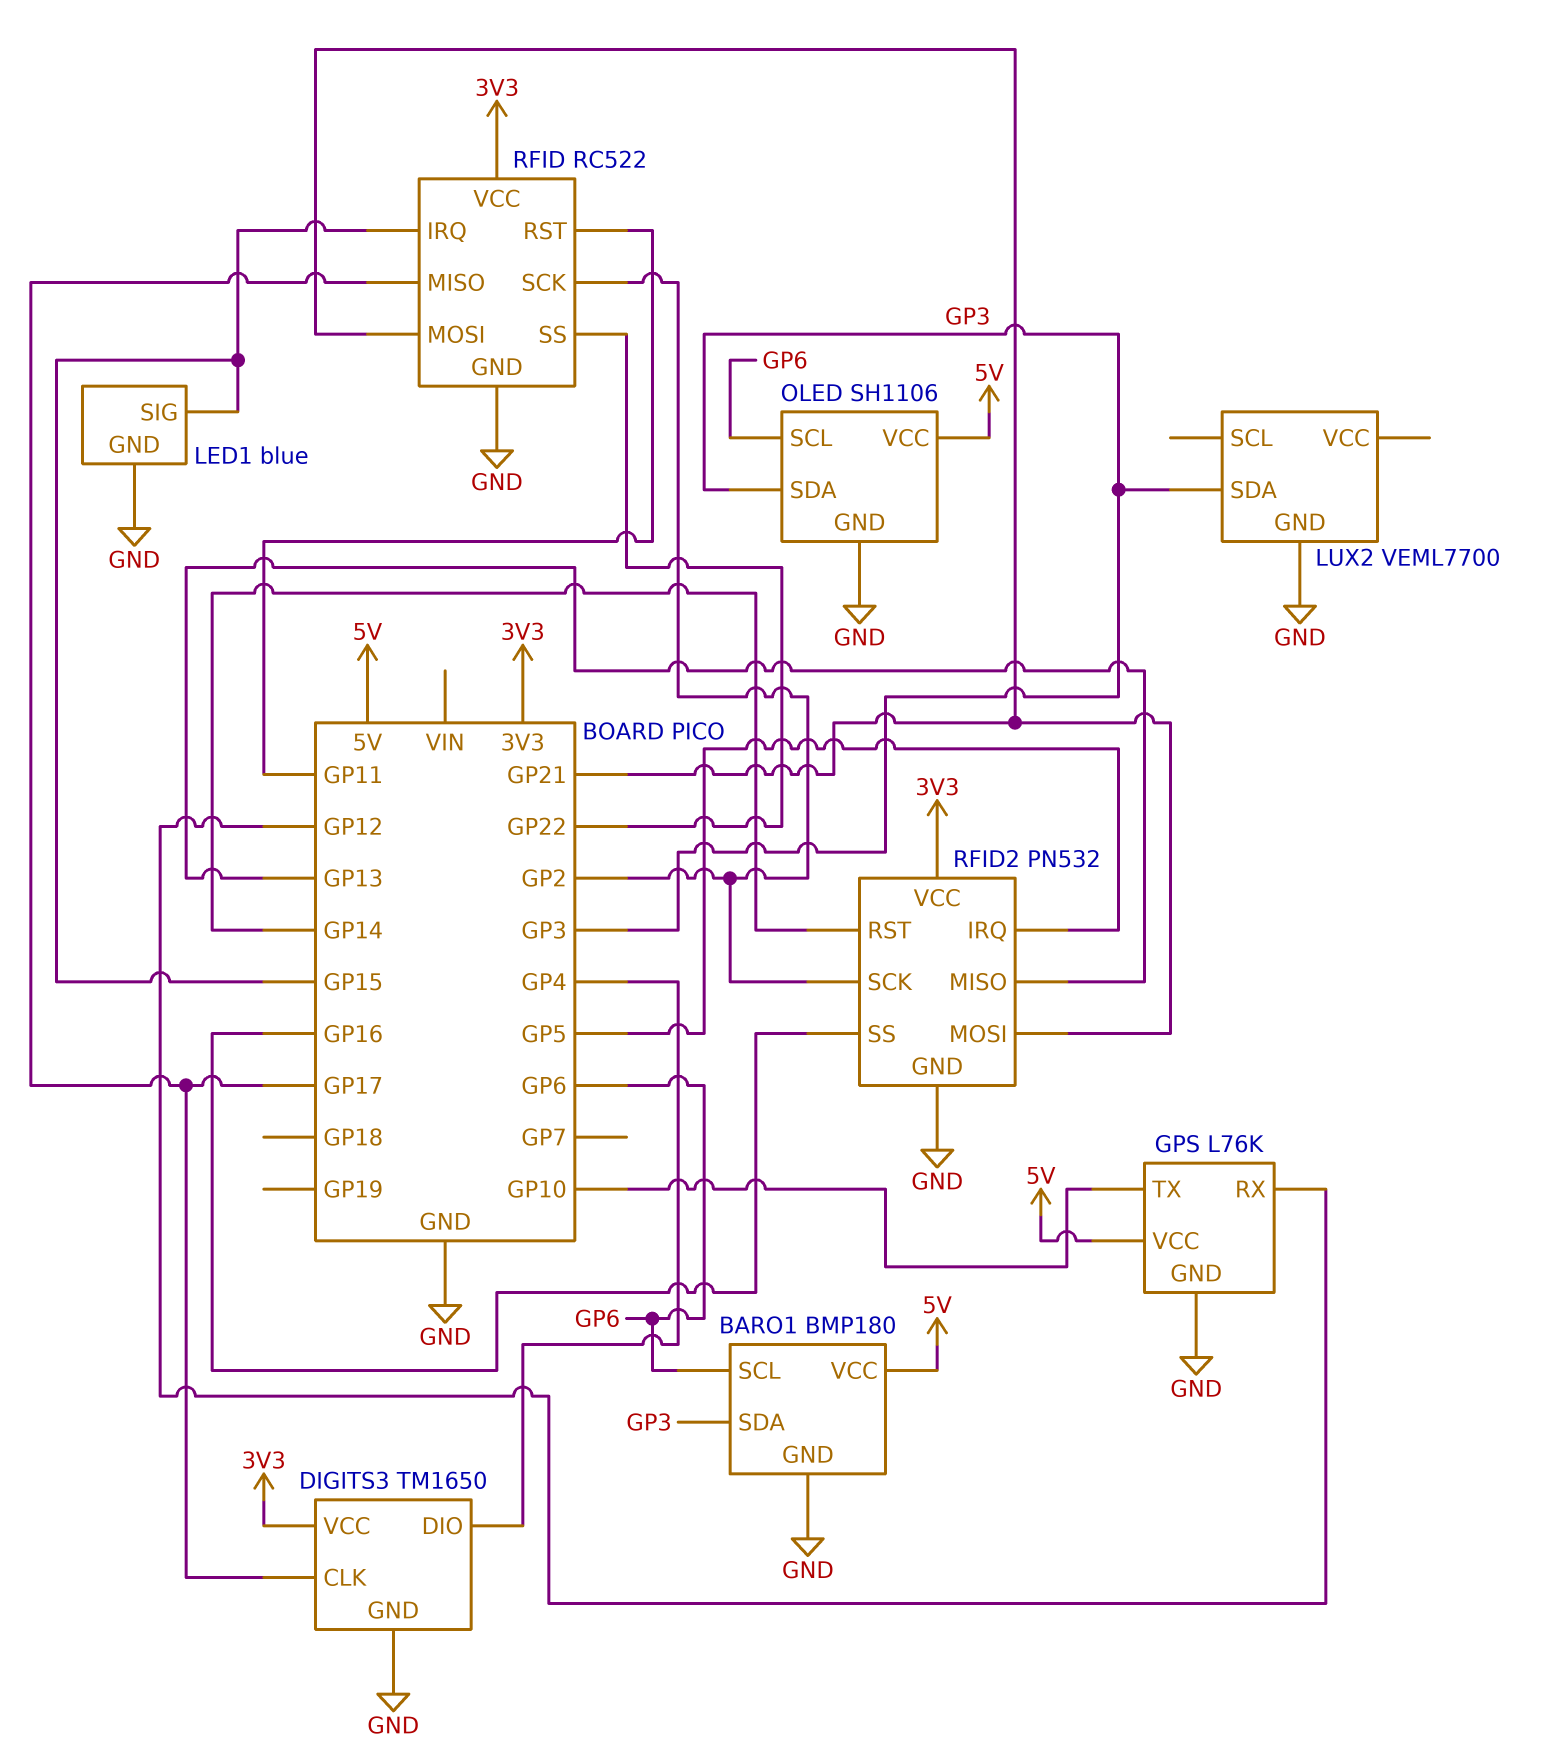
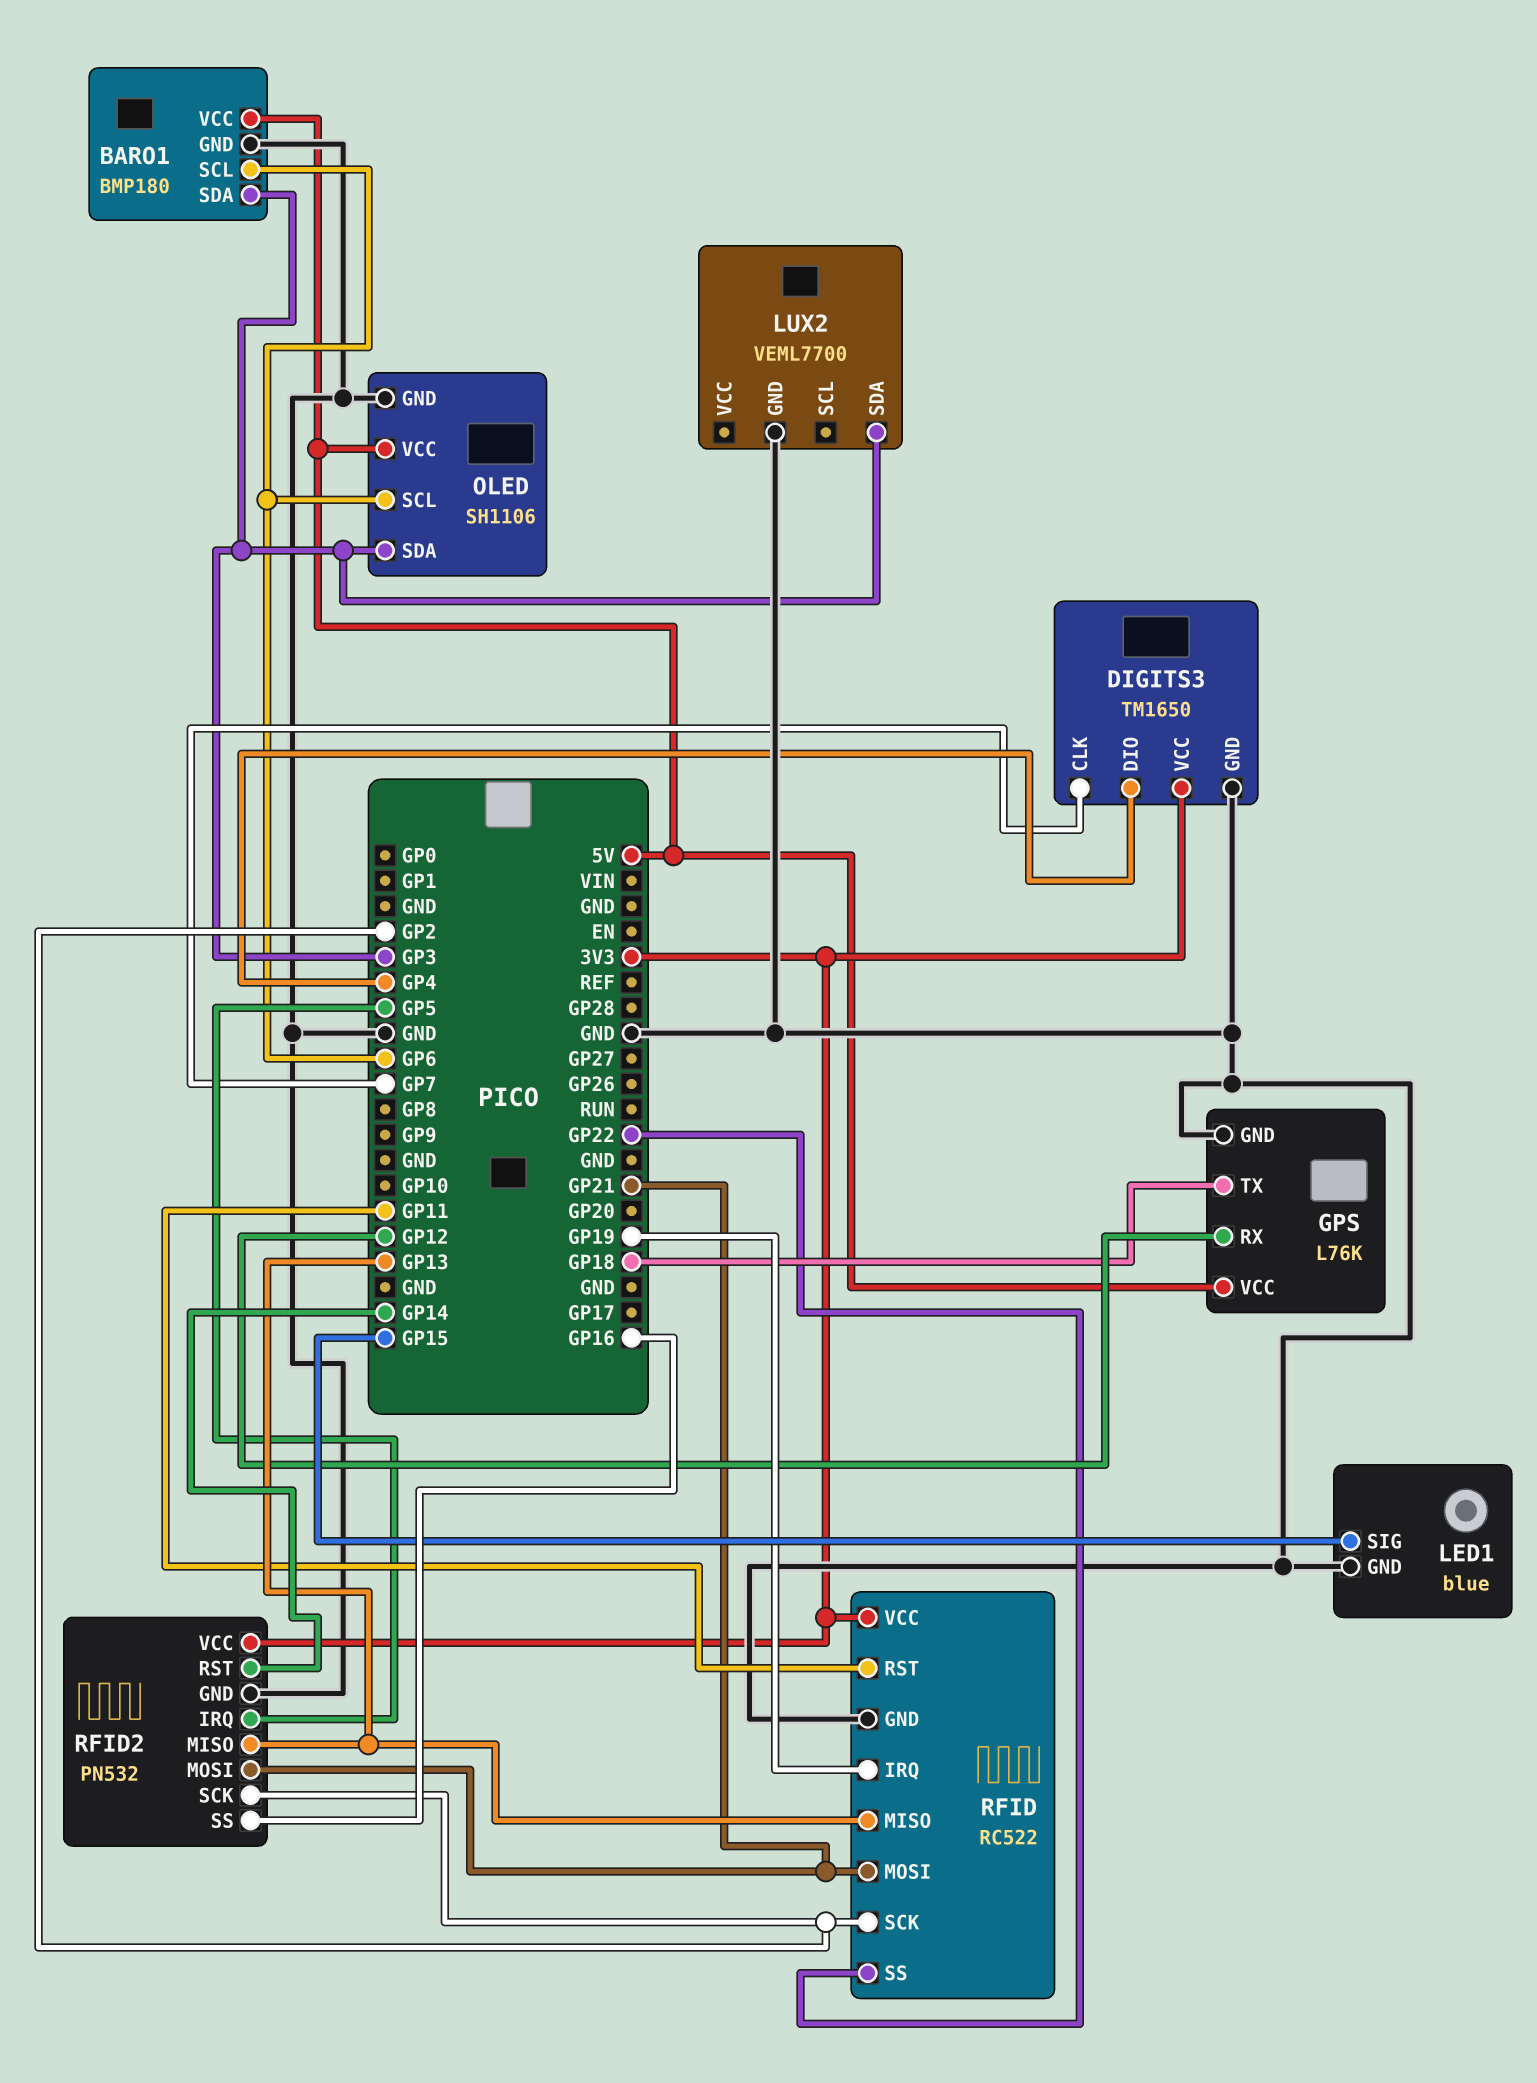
DIGITS3 pin CLK: GP17 -> GP7
GPS pin TX: GP10 -> GP18
RFID pin IRQ: GP15 -> GP19
RFID pin MISO: GP17 -> GP13

